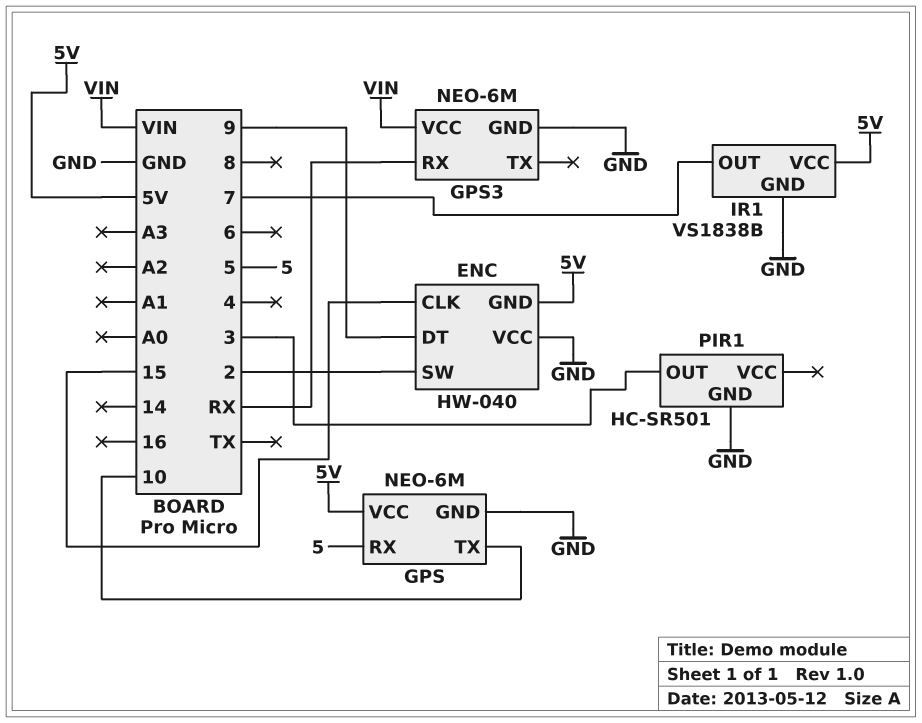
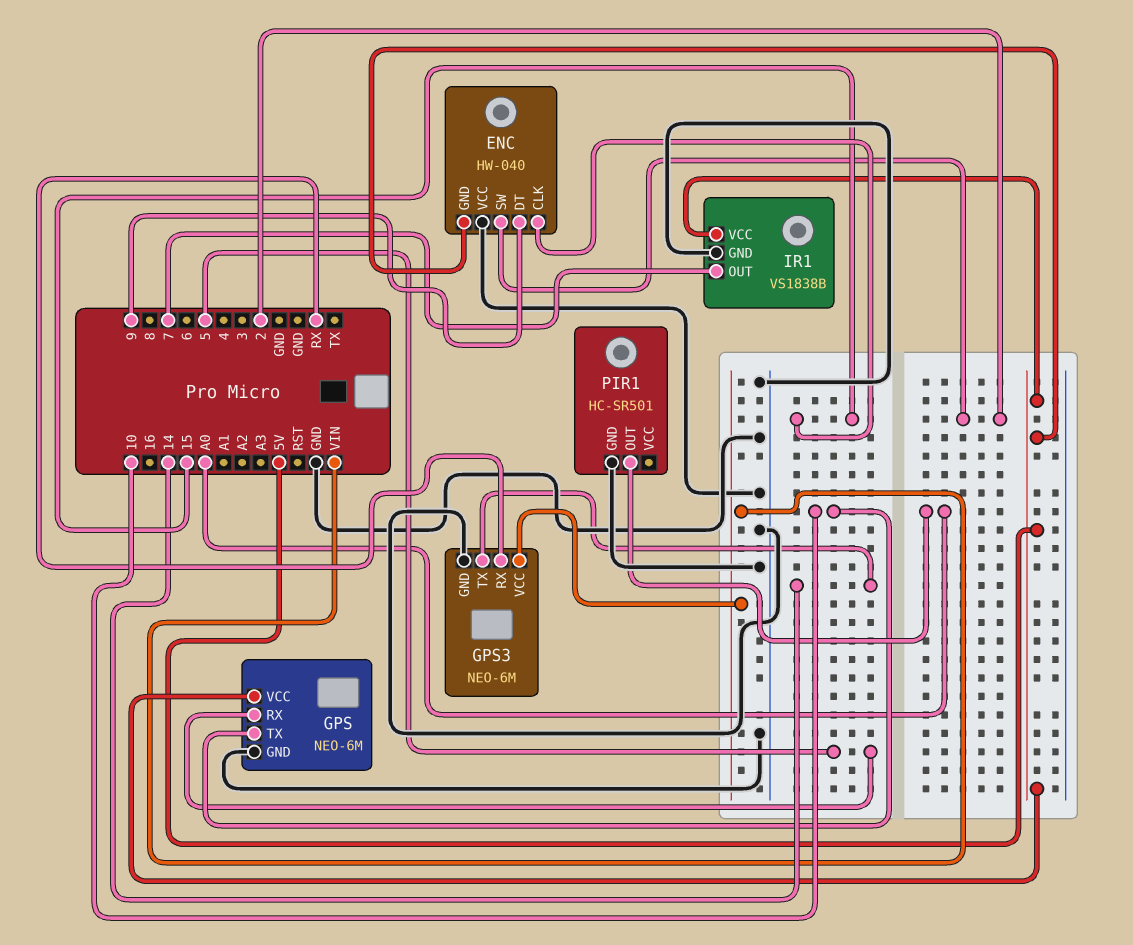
GPS3 pin TX: none -> 14
PIR1 pin OUT: 3 -> A0

